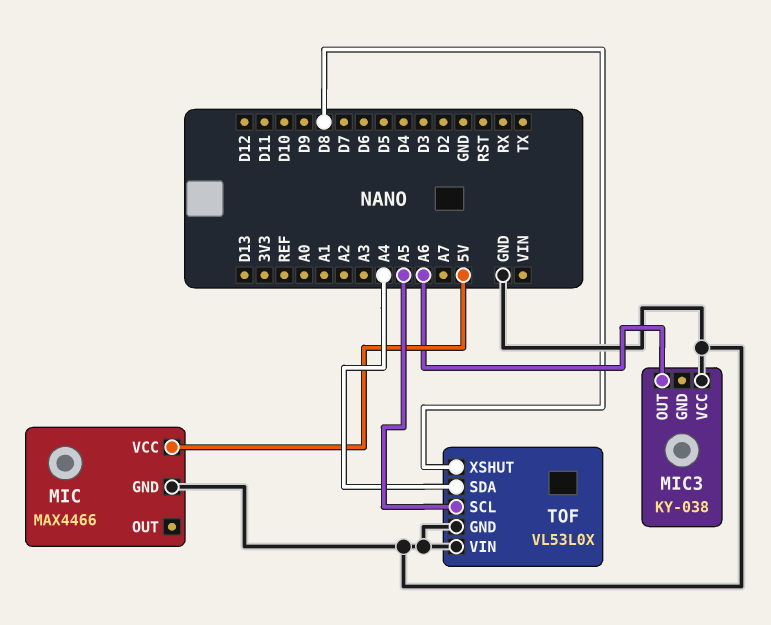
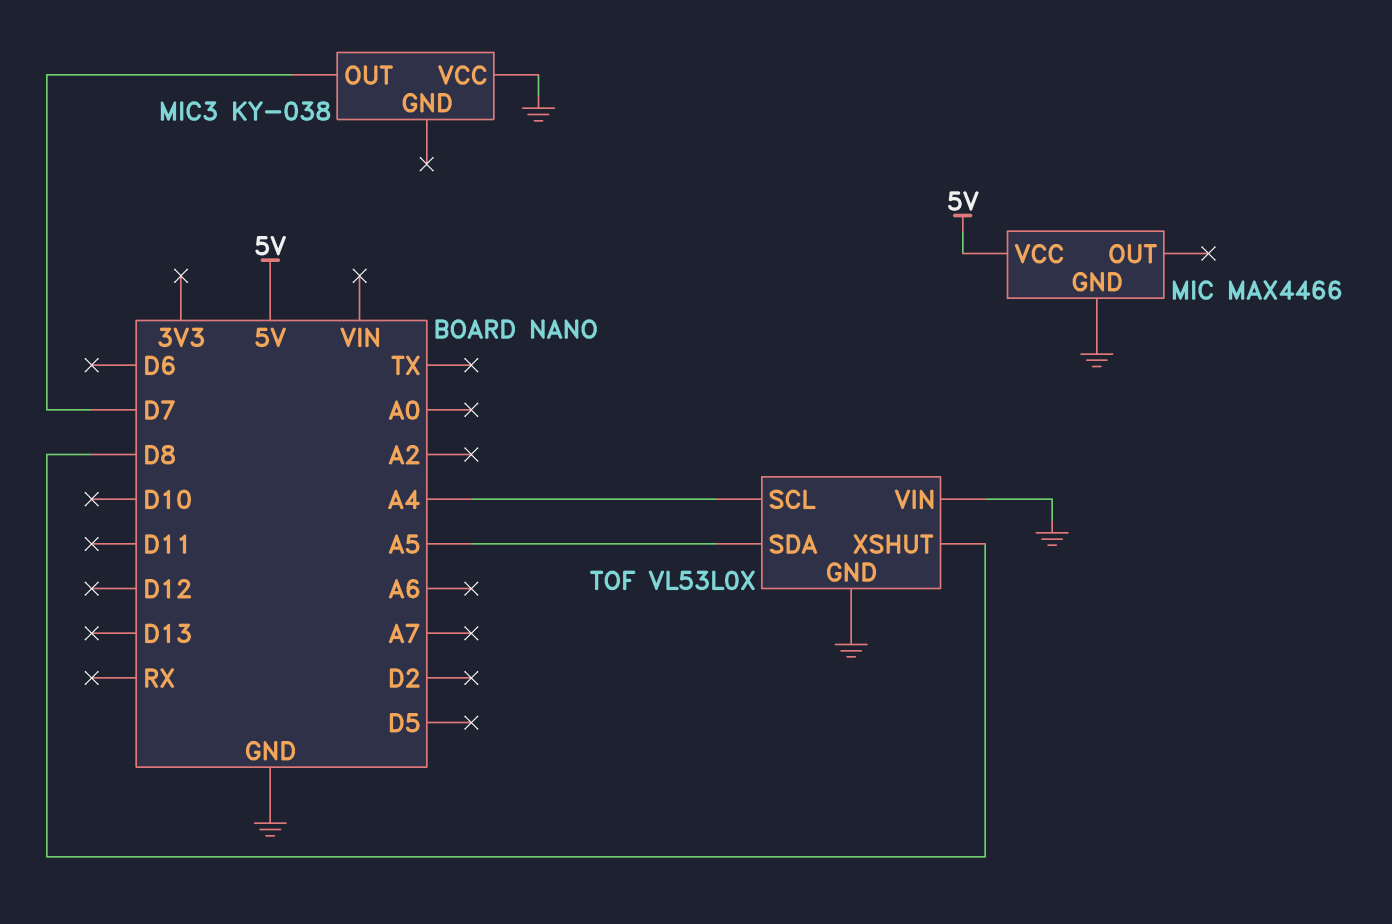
MIC3 pin OUT: A6 -> D7
TOF pin SCL: A5 -> A4
TOF pin SDA: A4 -> A5

